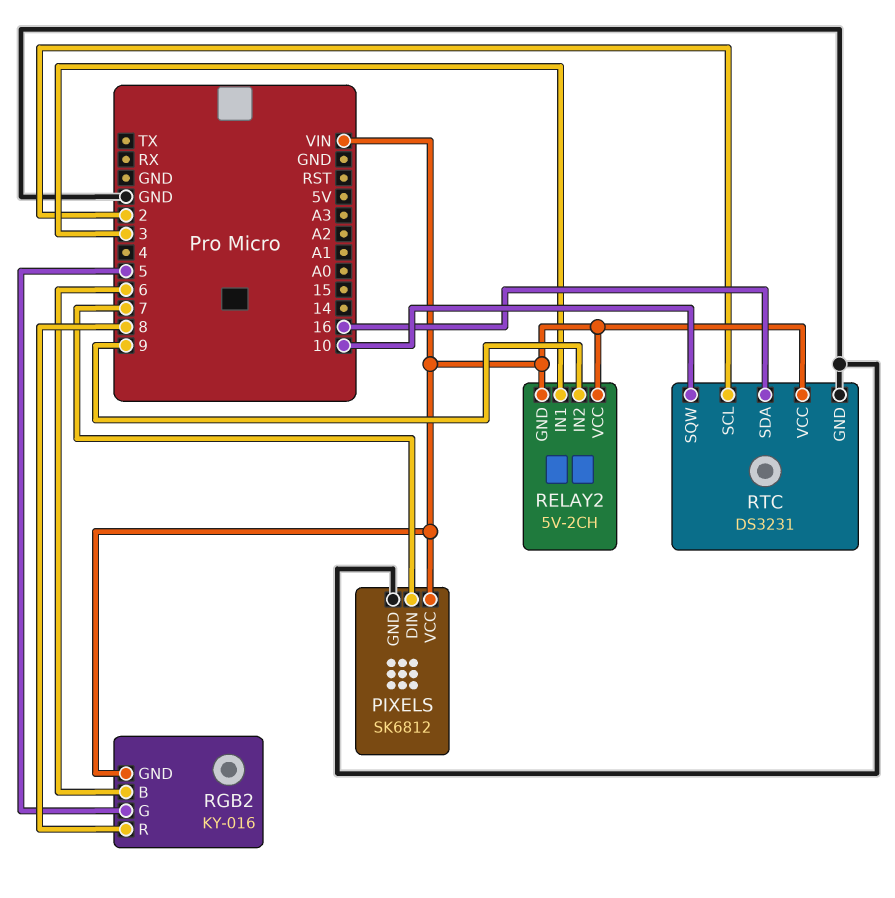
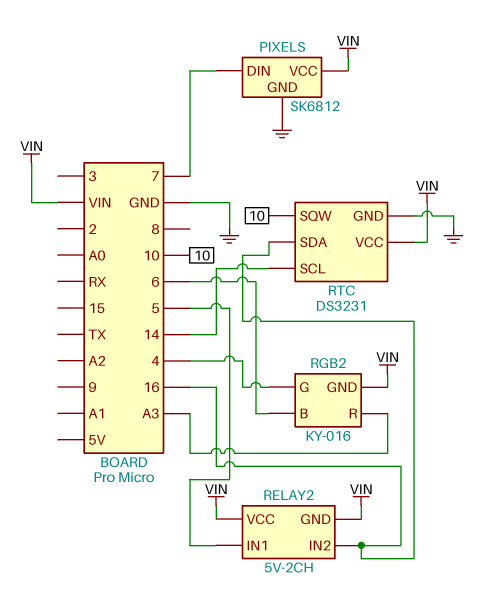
RELAY2 pin IN1: 3 -> 5
RELAY2 pin IN2: 9 -> 16
RGB2 pin G: 5 -> 4
RGB2 pin R: 8 -> A3
RTC pin SCL: 2 -> 14

